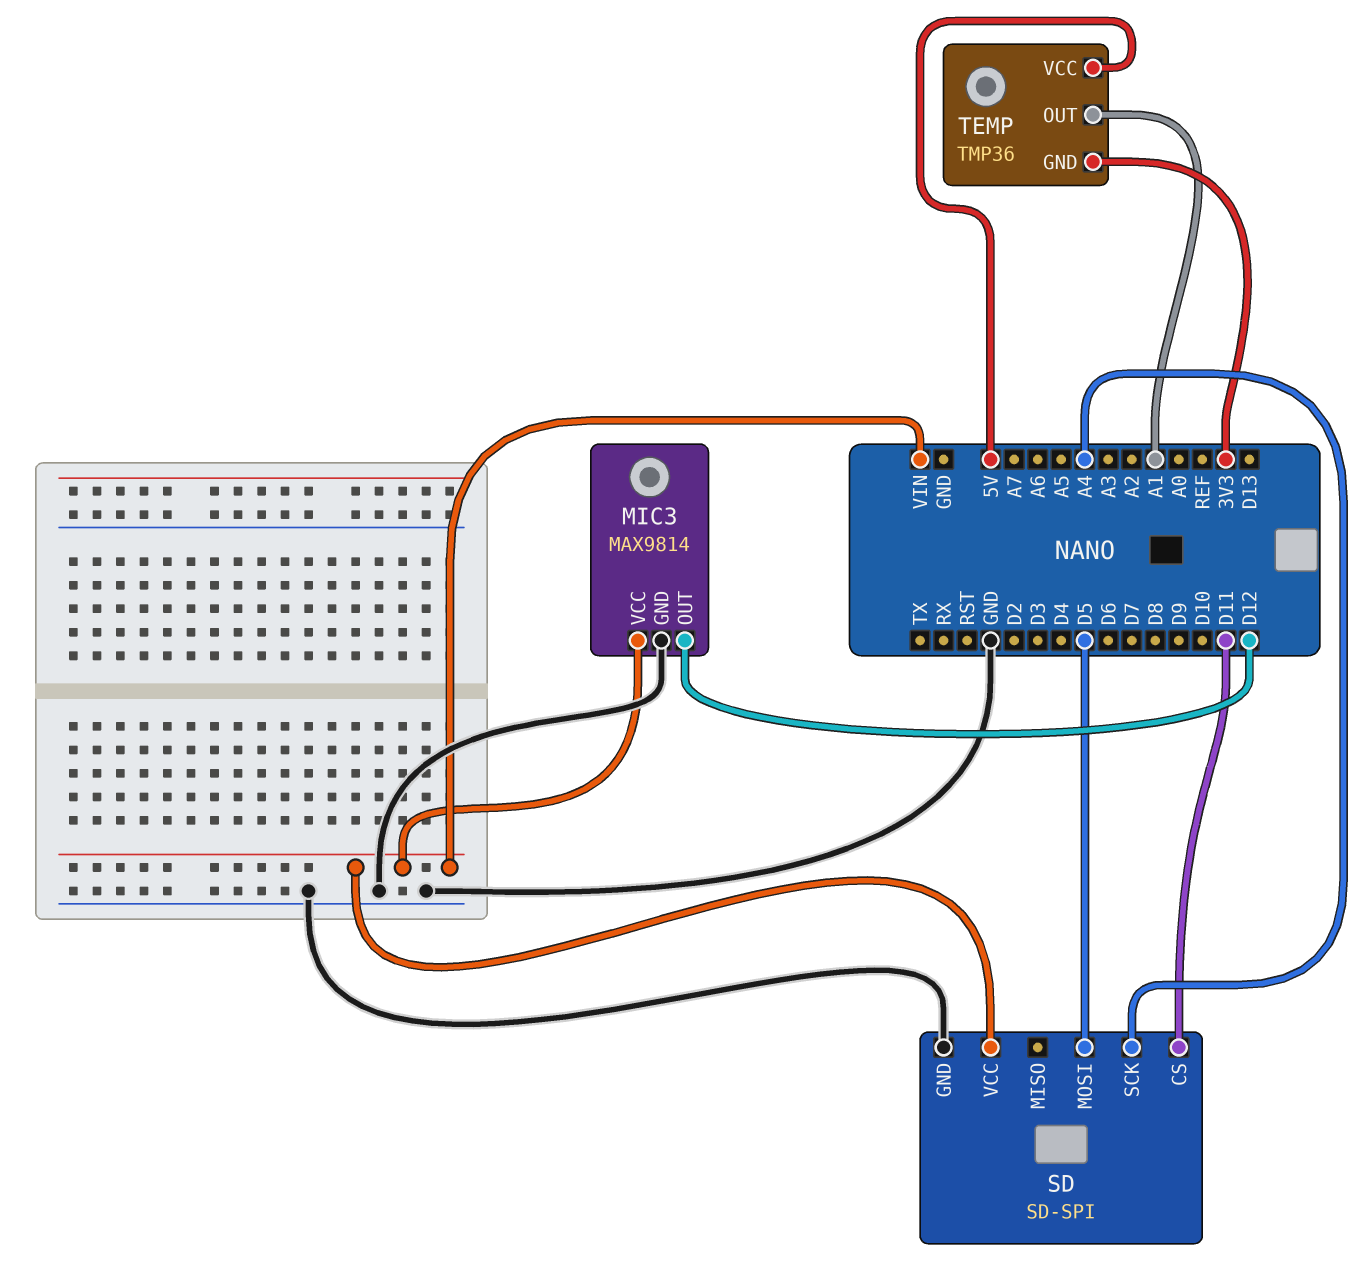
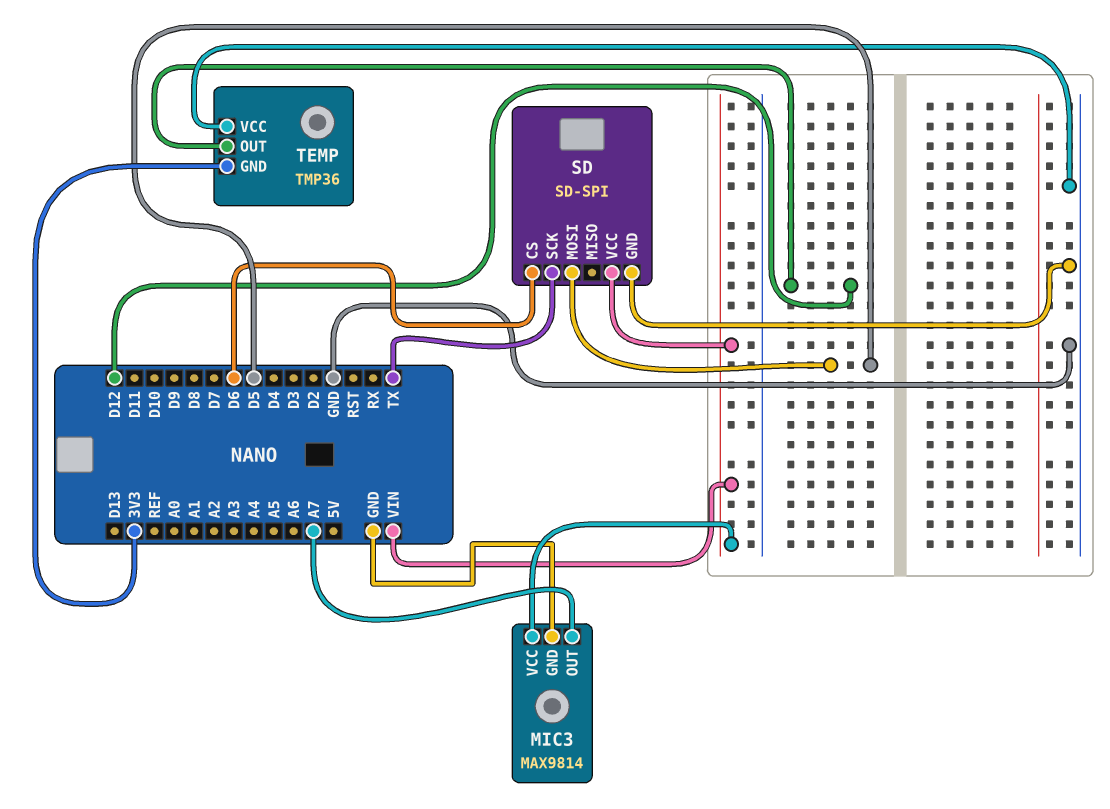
MIC3 pin OUT: D12 -> A7
SD pin CS: D11 -> D6
SD pin SCK: A4 -> TX
TEMP pin OUT: A1 -> D12
TEMP pin VCC: 5V -> GND

